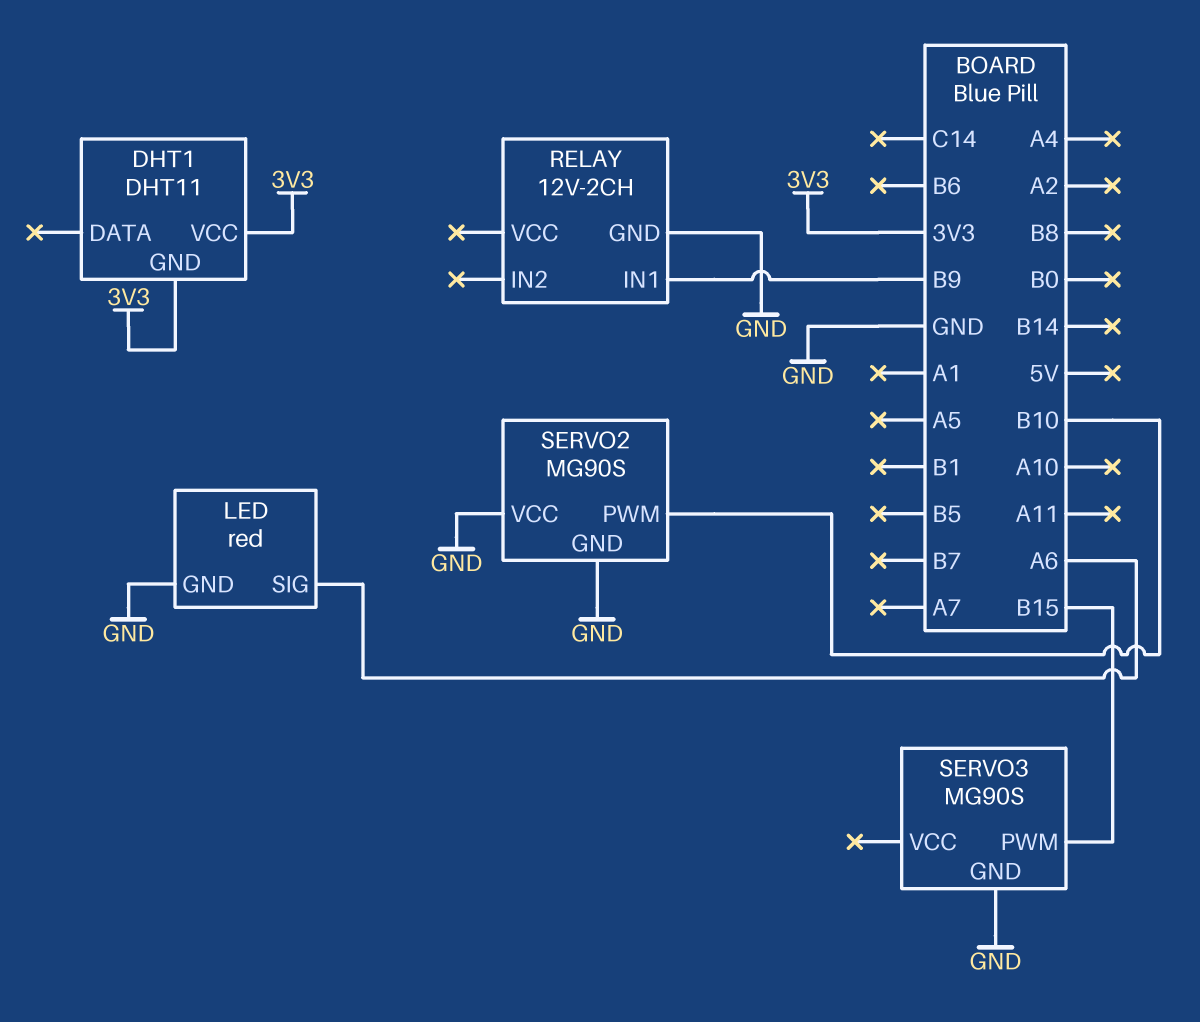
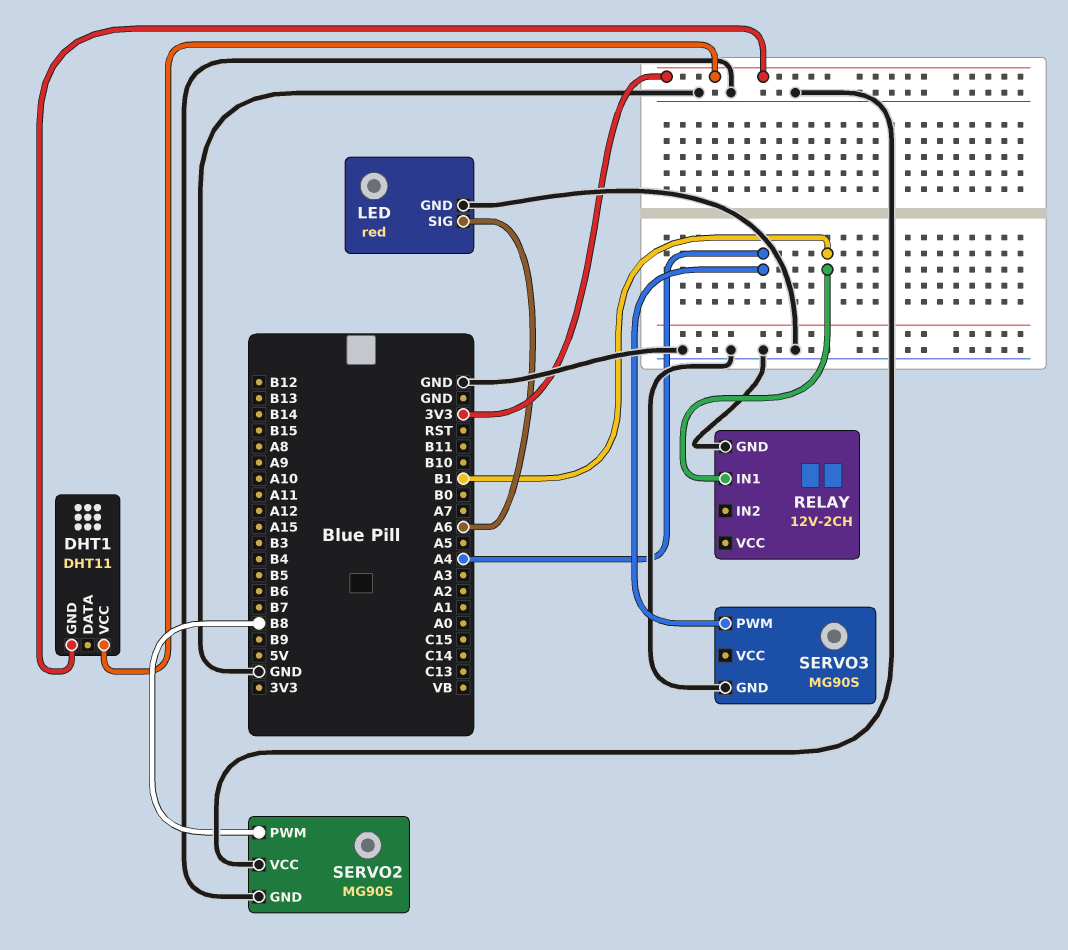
RELAY pin IN1: B9 -> B1
SERVO2 pin PWM: B10 -> B8
SERVO3 pin PWM: B15 -> A4

